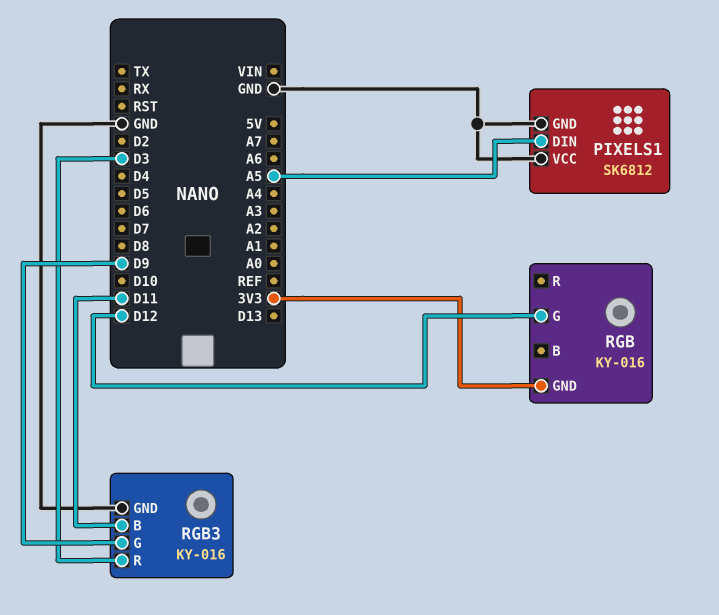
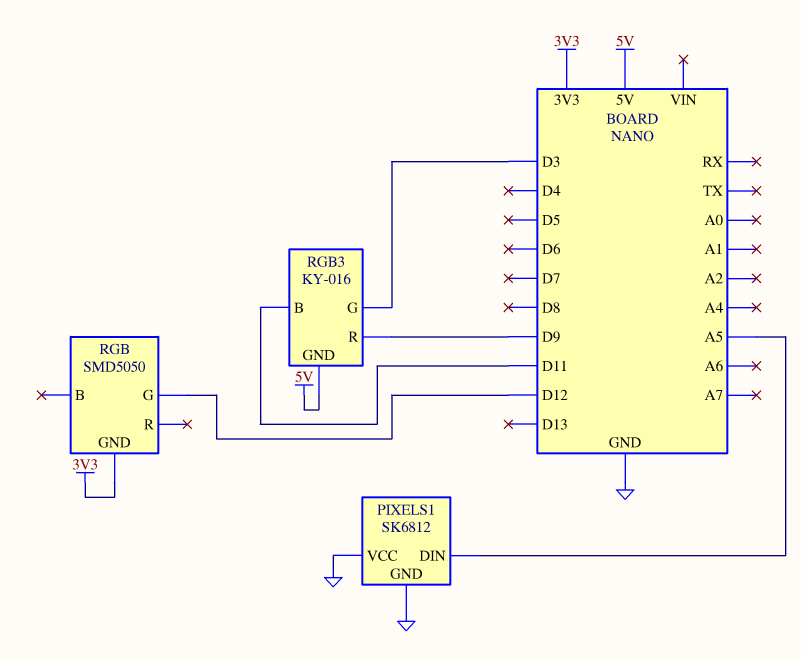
RGB: KY-016 -> SMD5050
RGB3 pin G: D9 -> D3
RGB3 pin GND: GND -> 5V
RGB3 pin R: D3 -> D9

